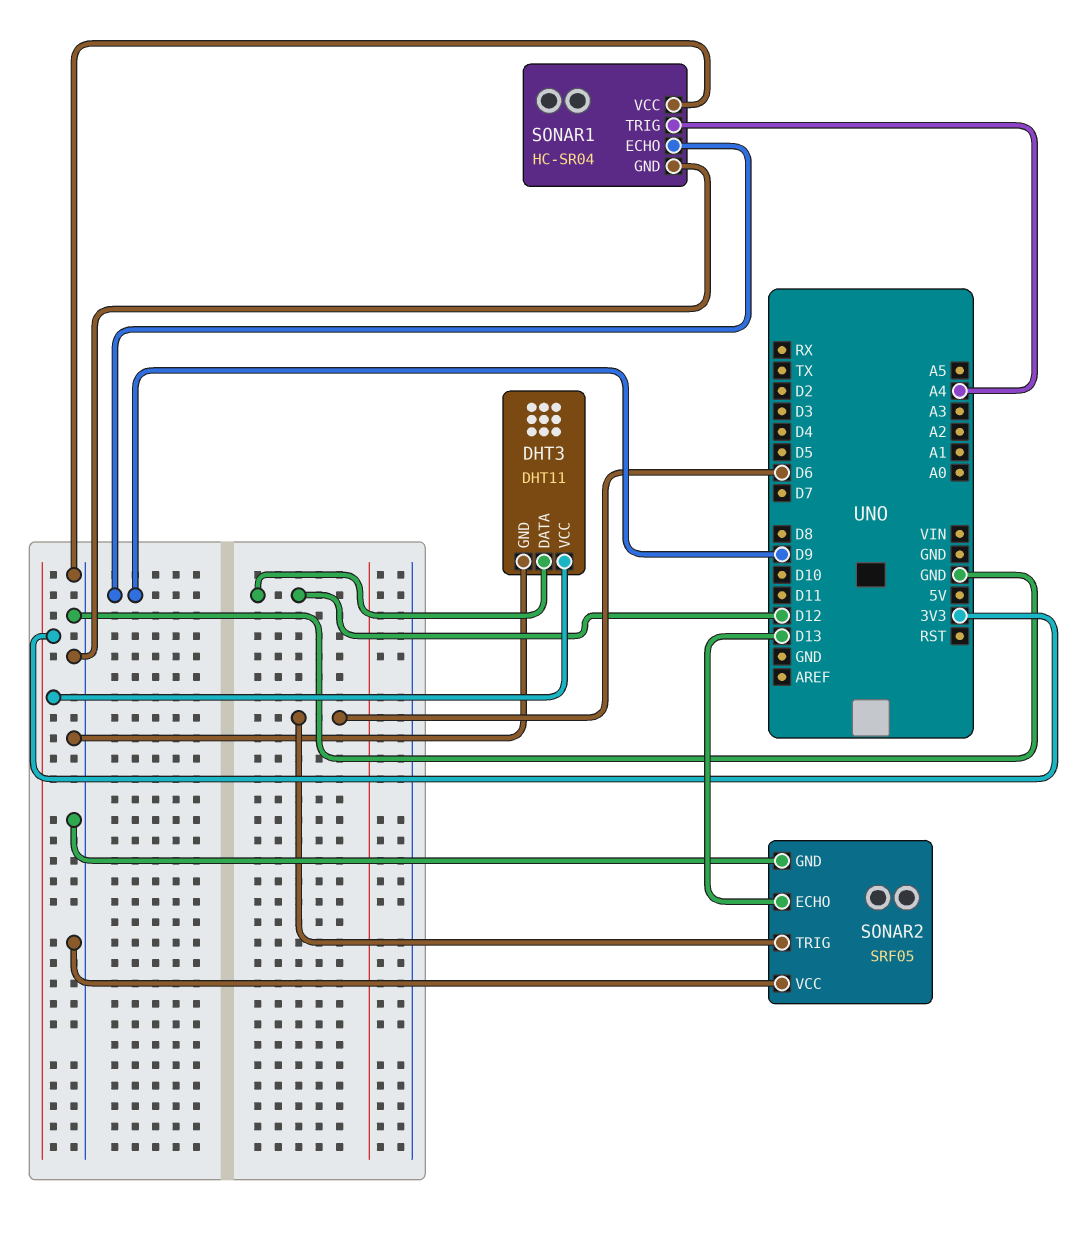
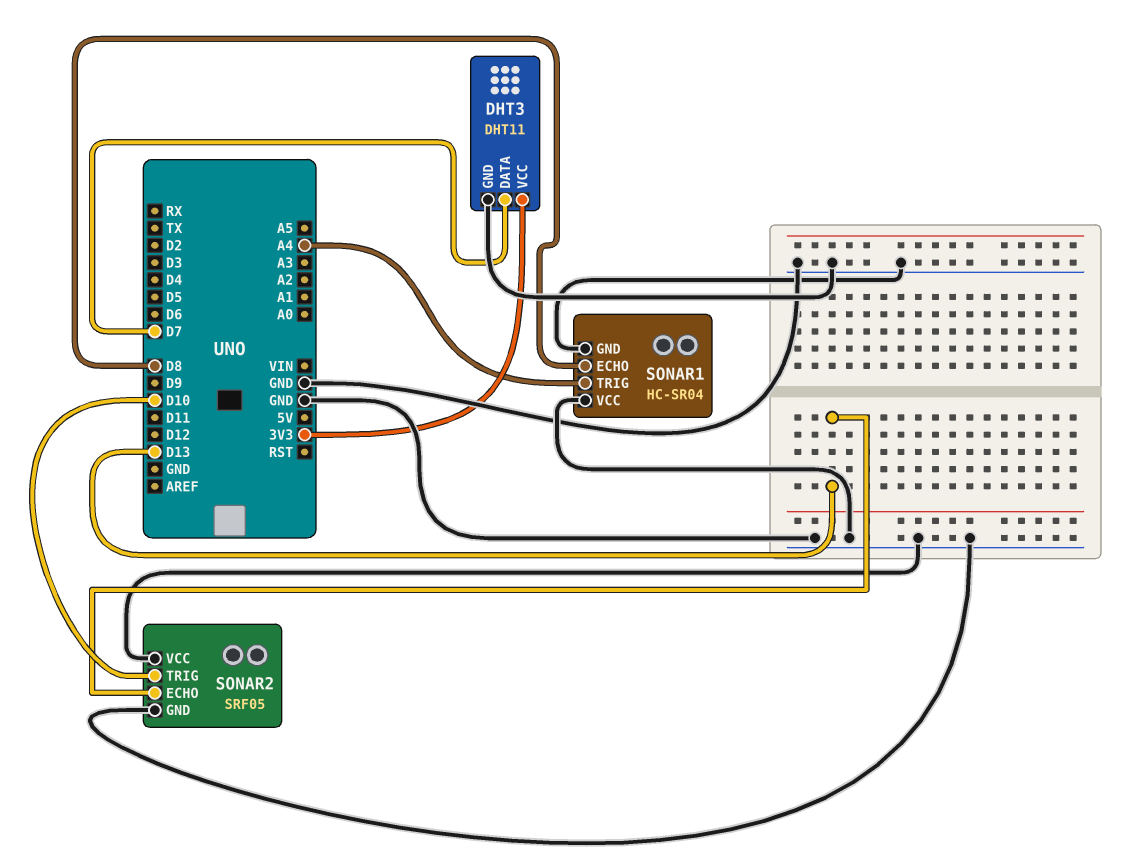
DHT3 pin DATA: D12 -> D7
SONAR1 pin ECHO: D9 -> D8
SONAR2 pin TRIG: D6 -> D10

